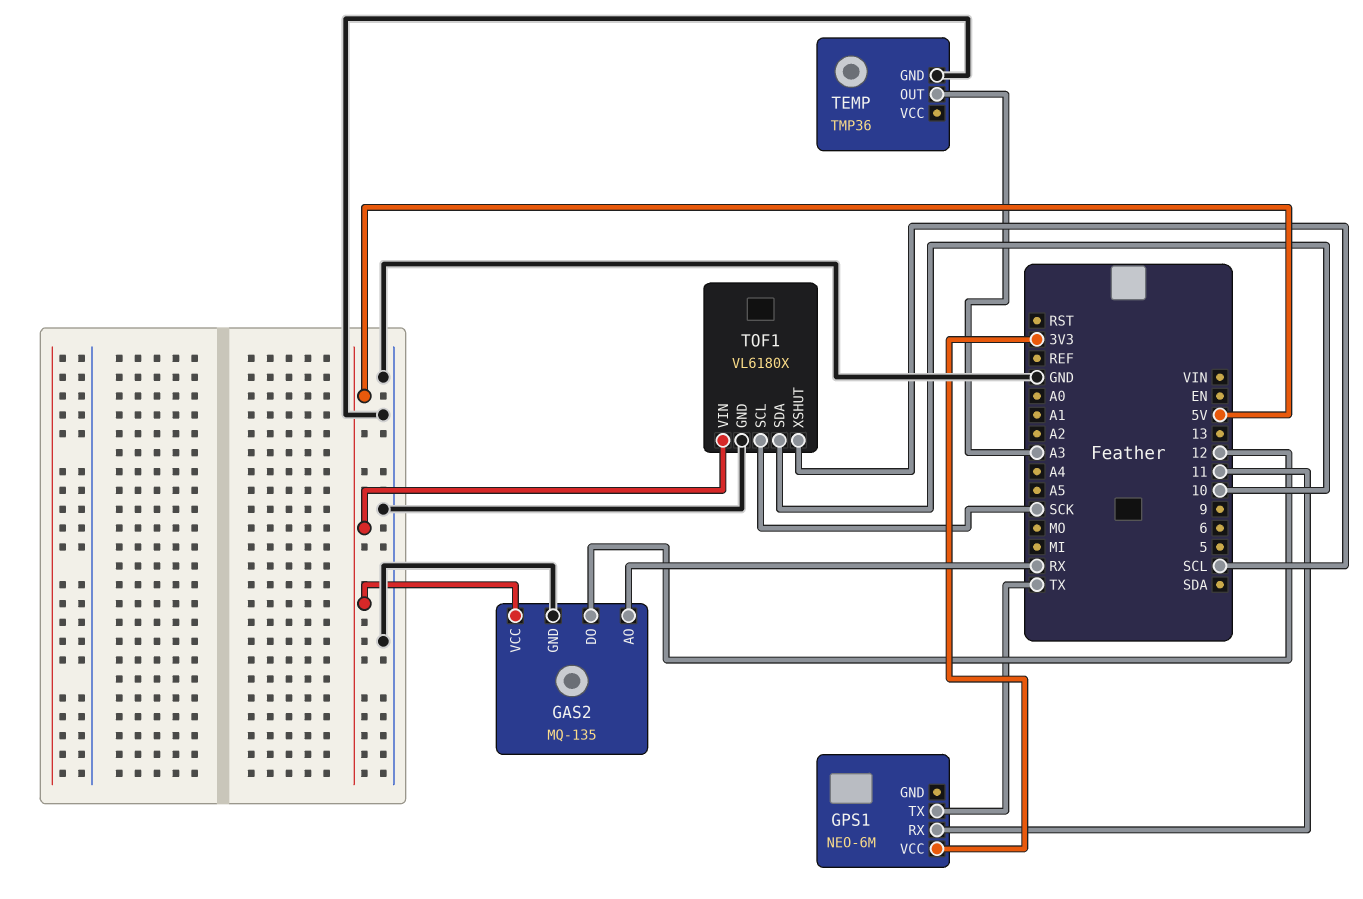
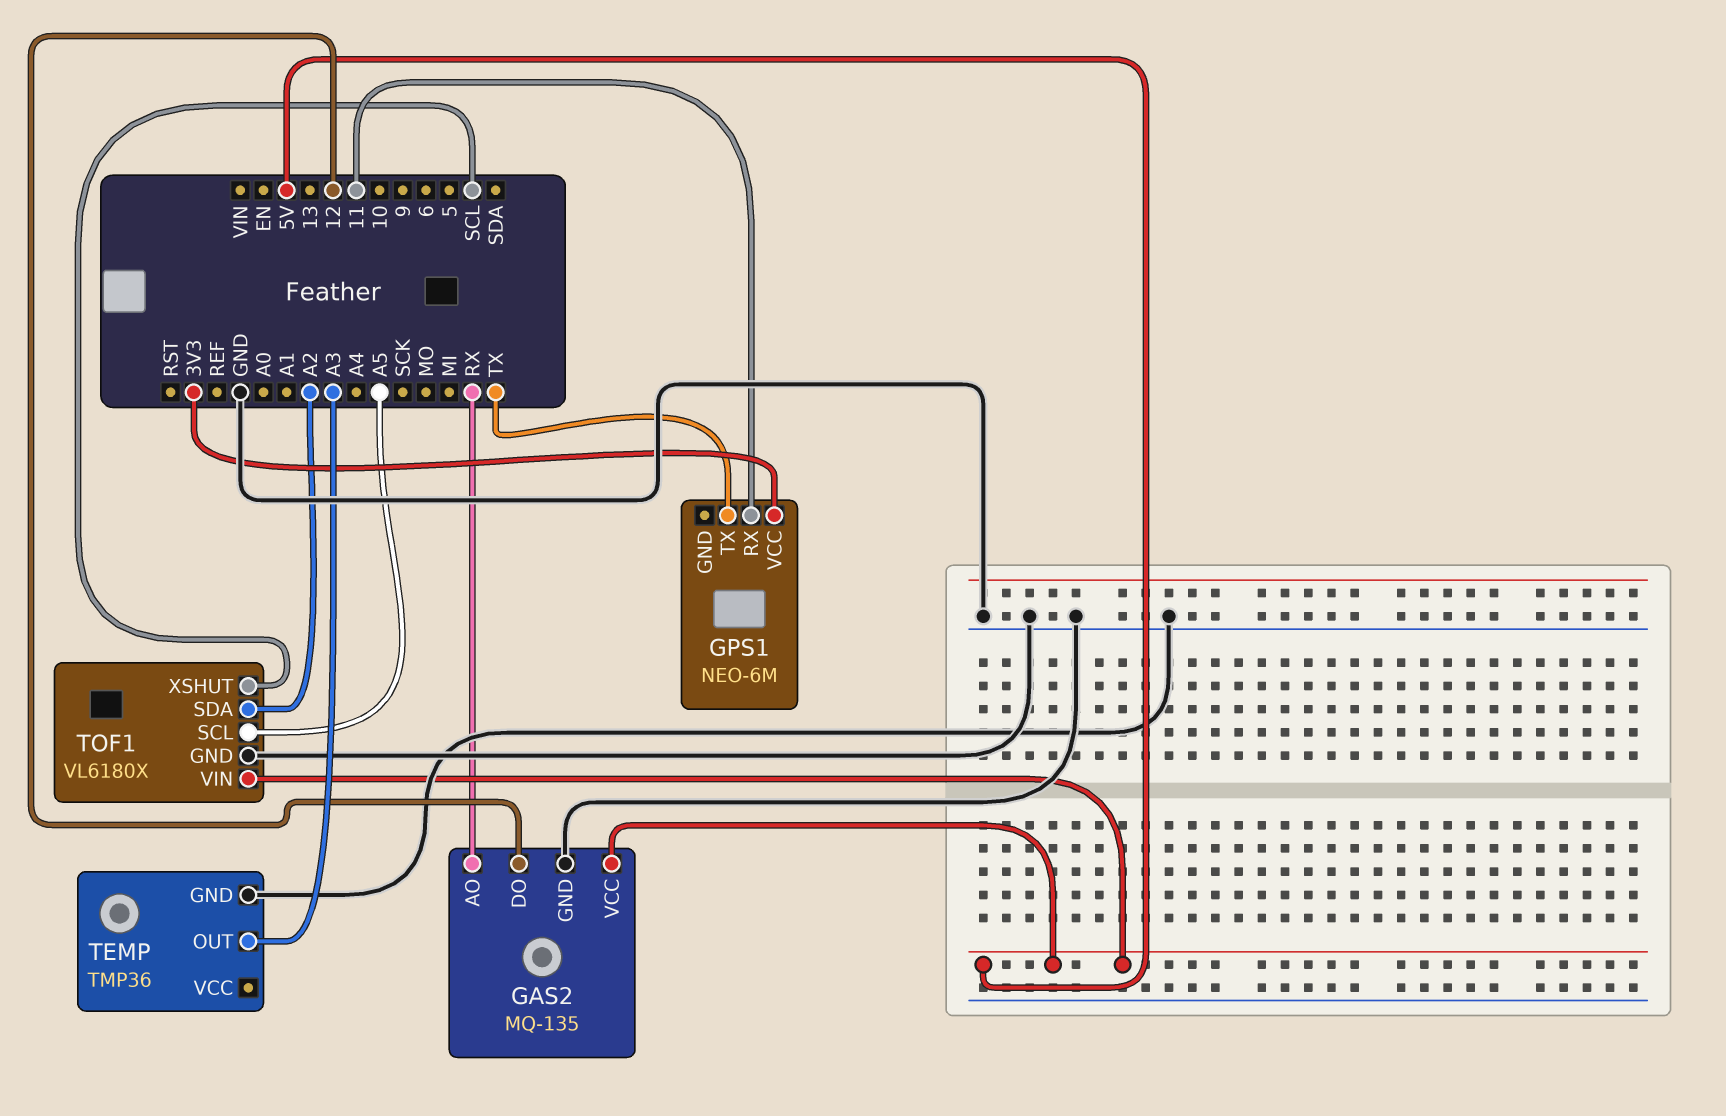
TOF1 pin SCL: SCK -> A5
TOF1 pin SDA: 10 -> A2

